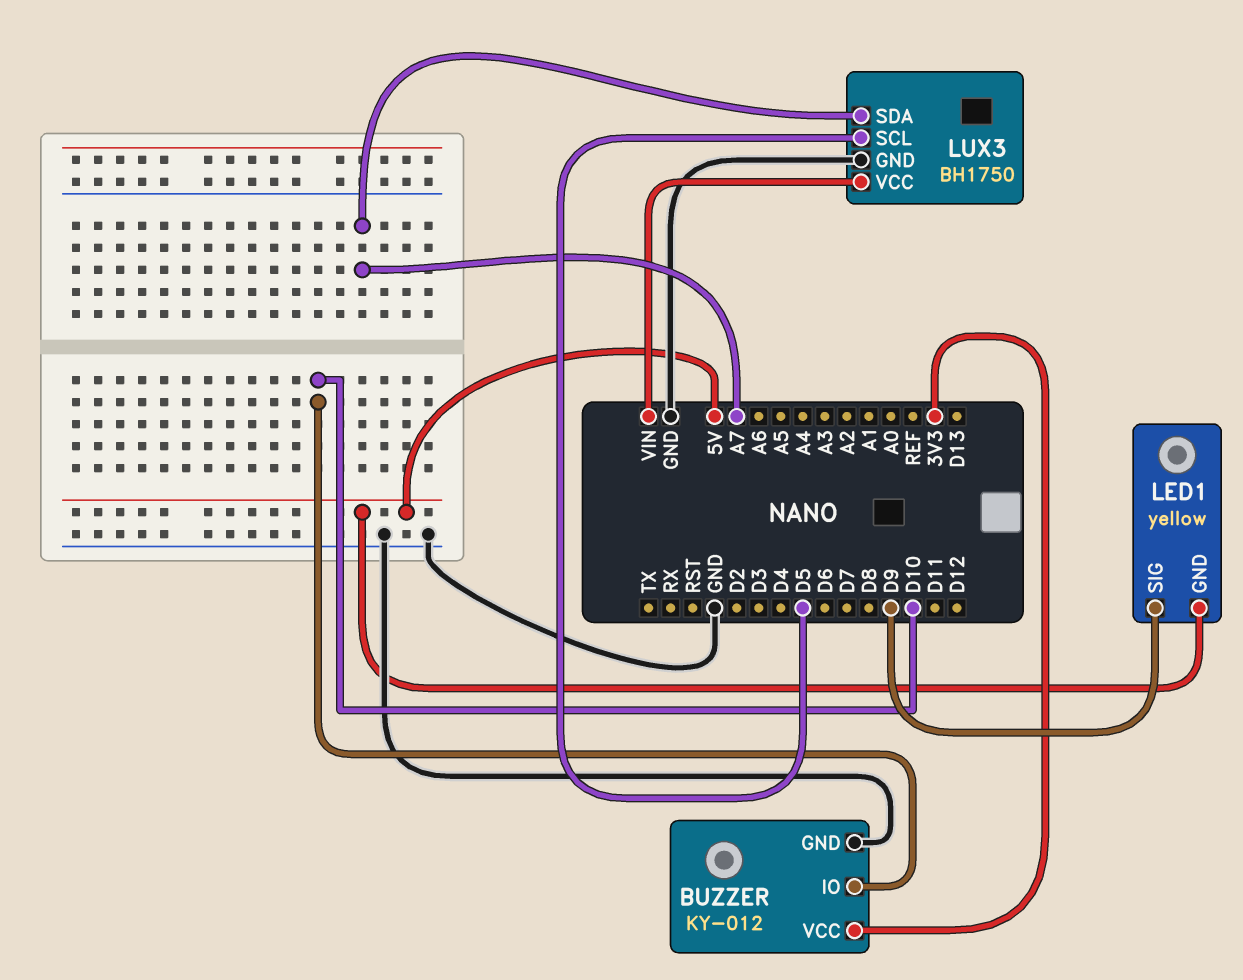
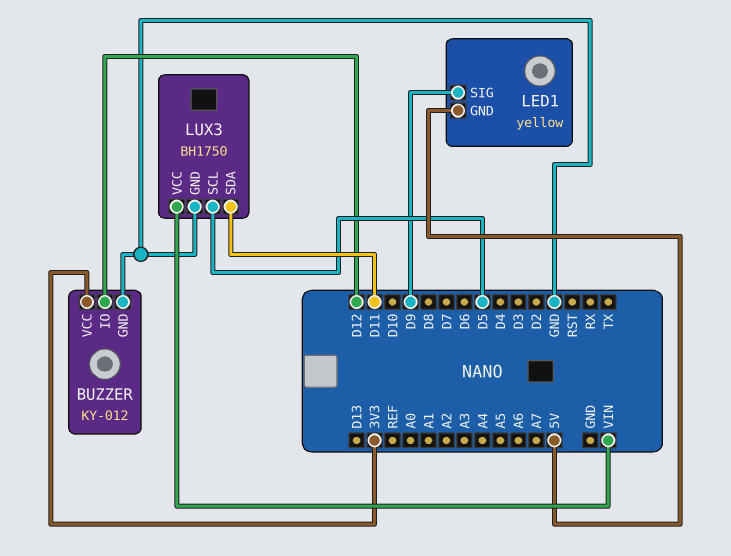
BUZZER pin IO: D10 -> D12
LUX3 pin SDA: A7 -> D11

